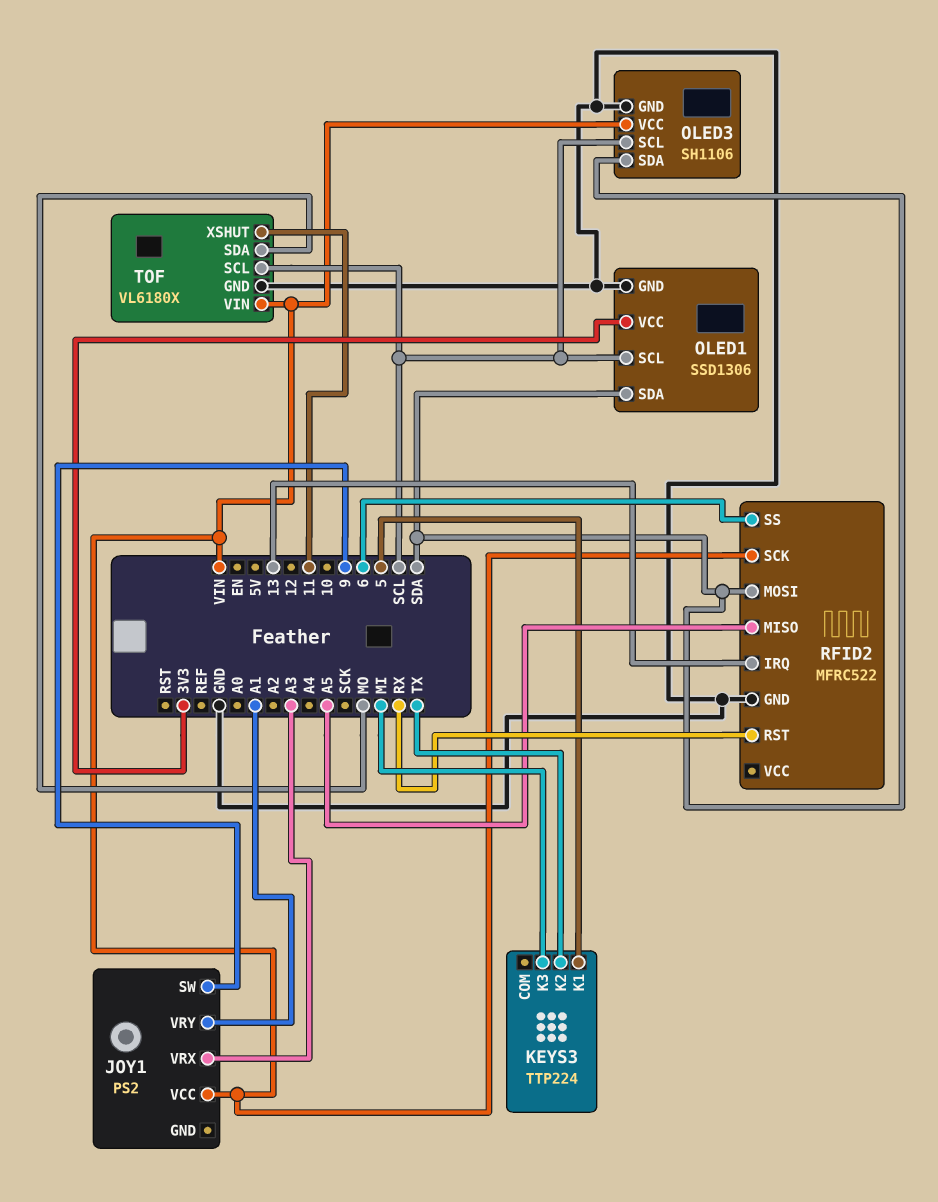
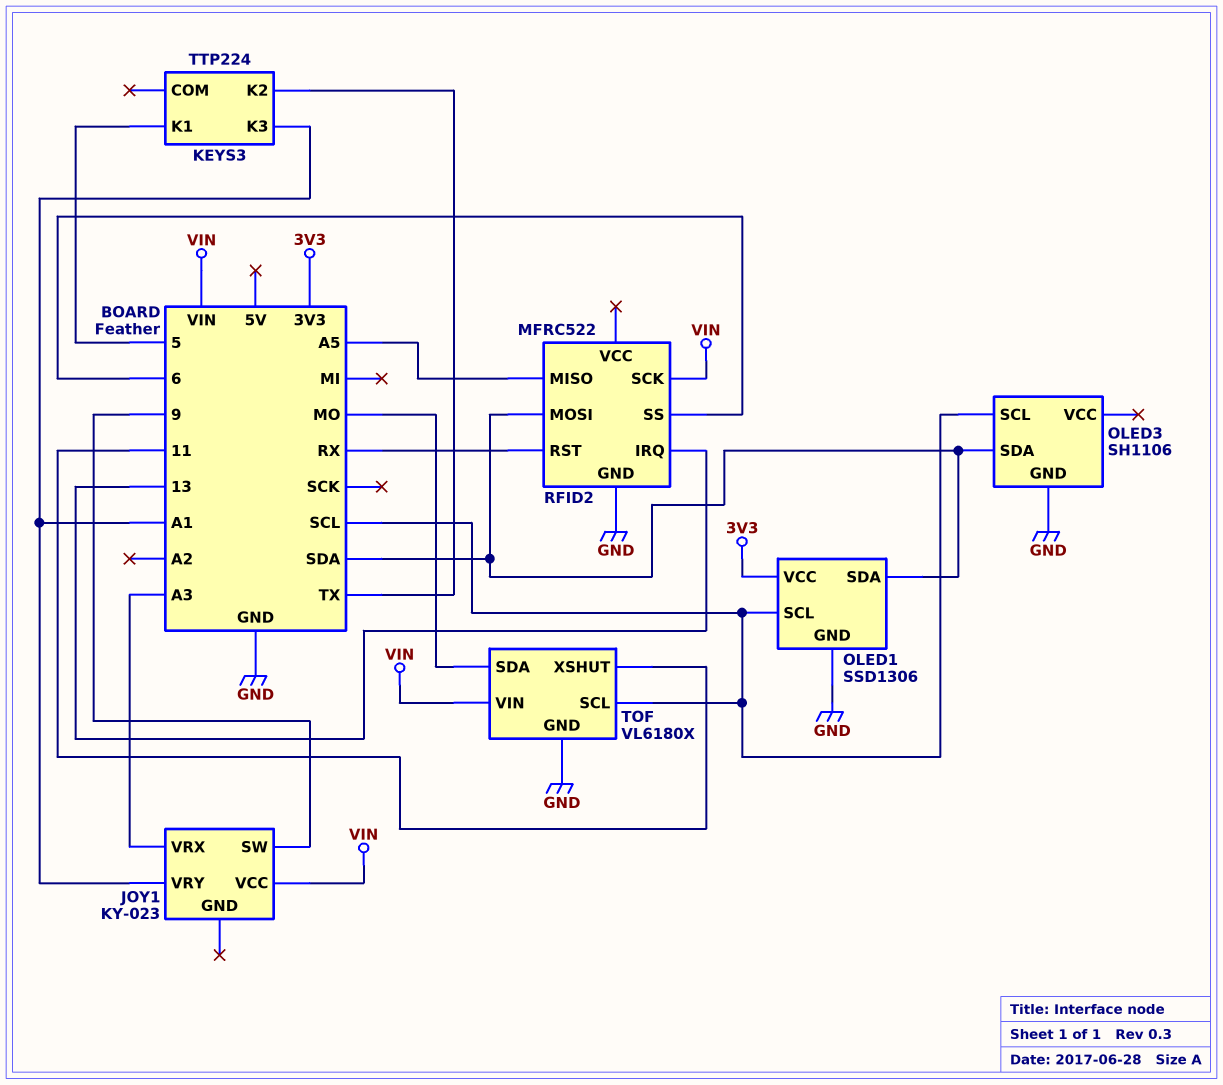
JOY1: PS2 -> KY-023
KEYS3 pin K3: MI -> A1
OLED3 pin VCC: VIN -> none

